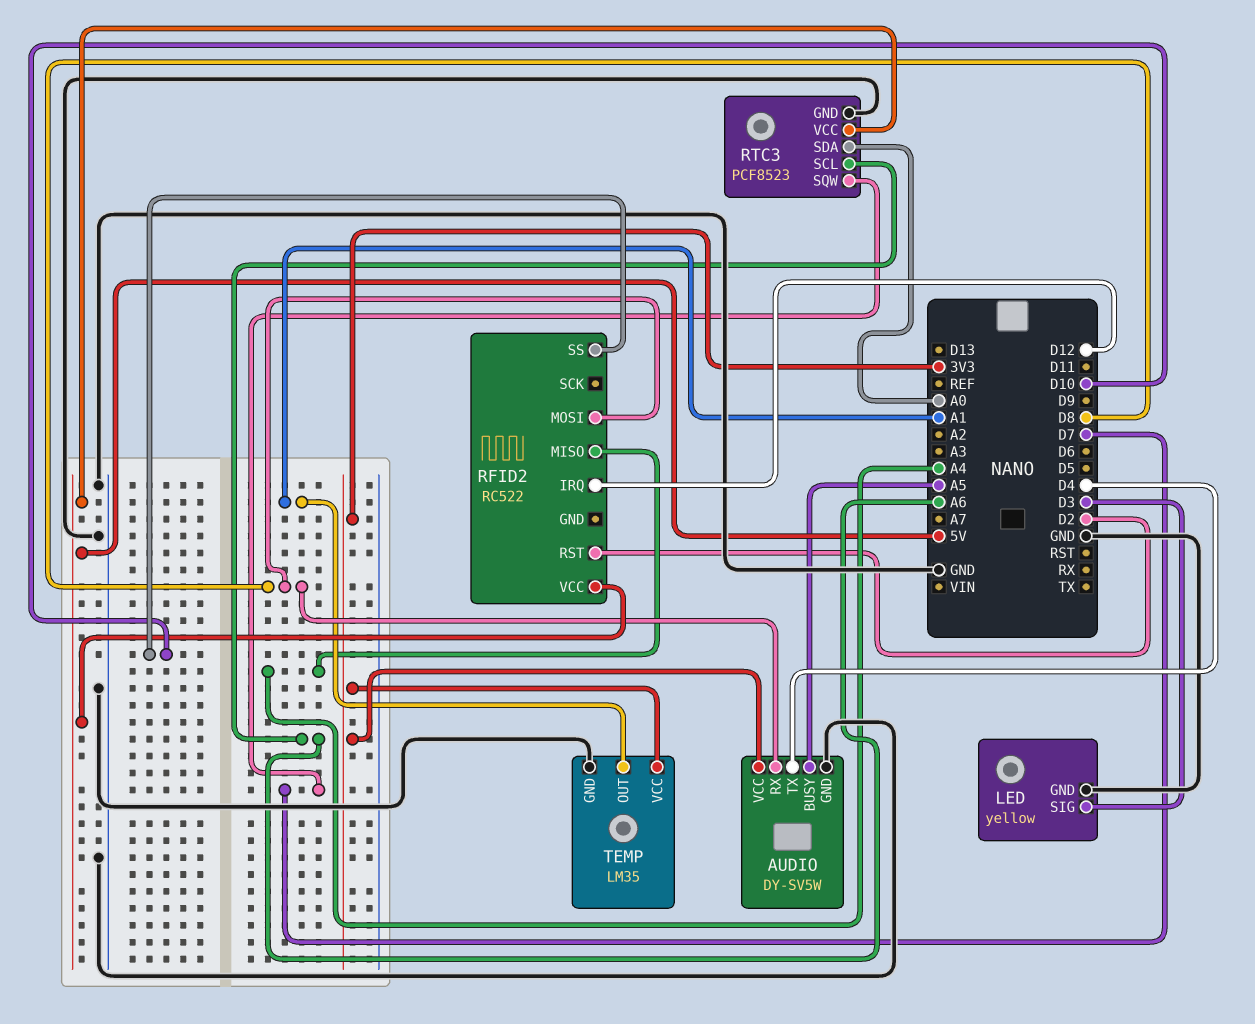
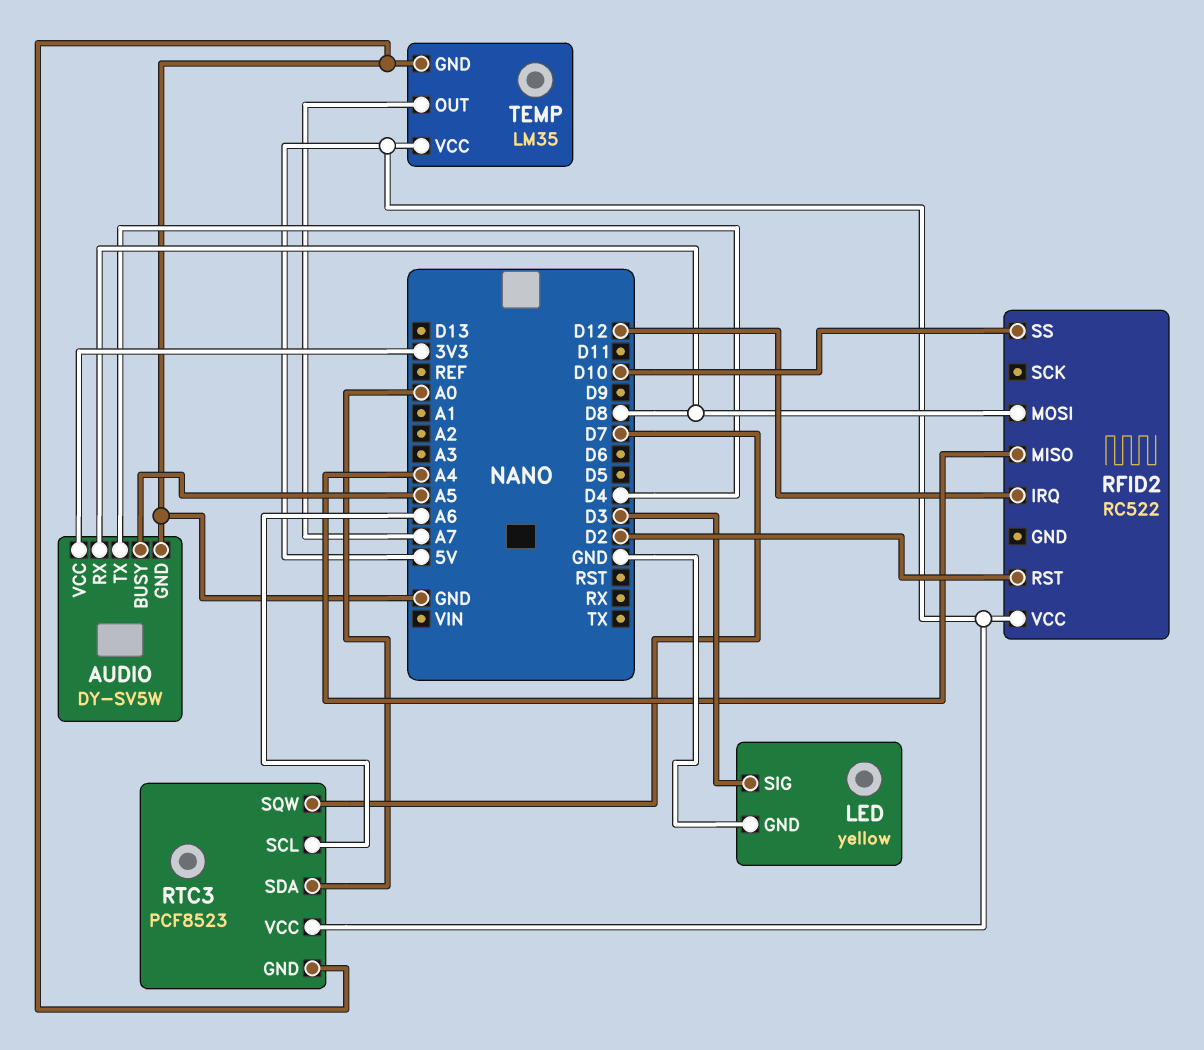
TEMP pin OUT: A1 -> A7
TEMP pin VCC: 3V3 -> 5V

